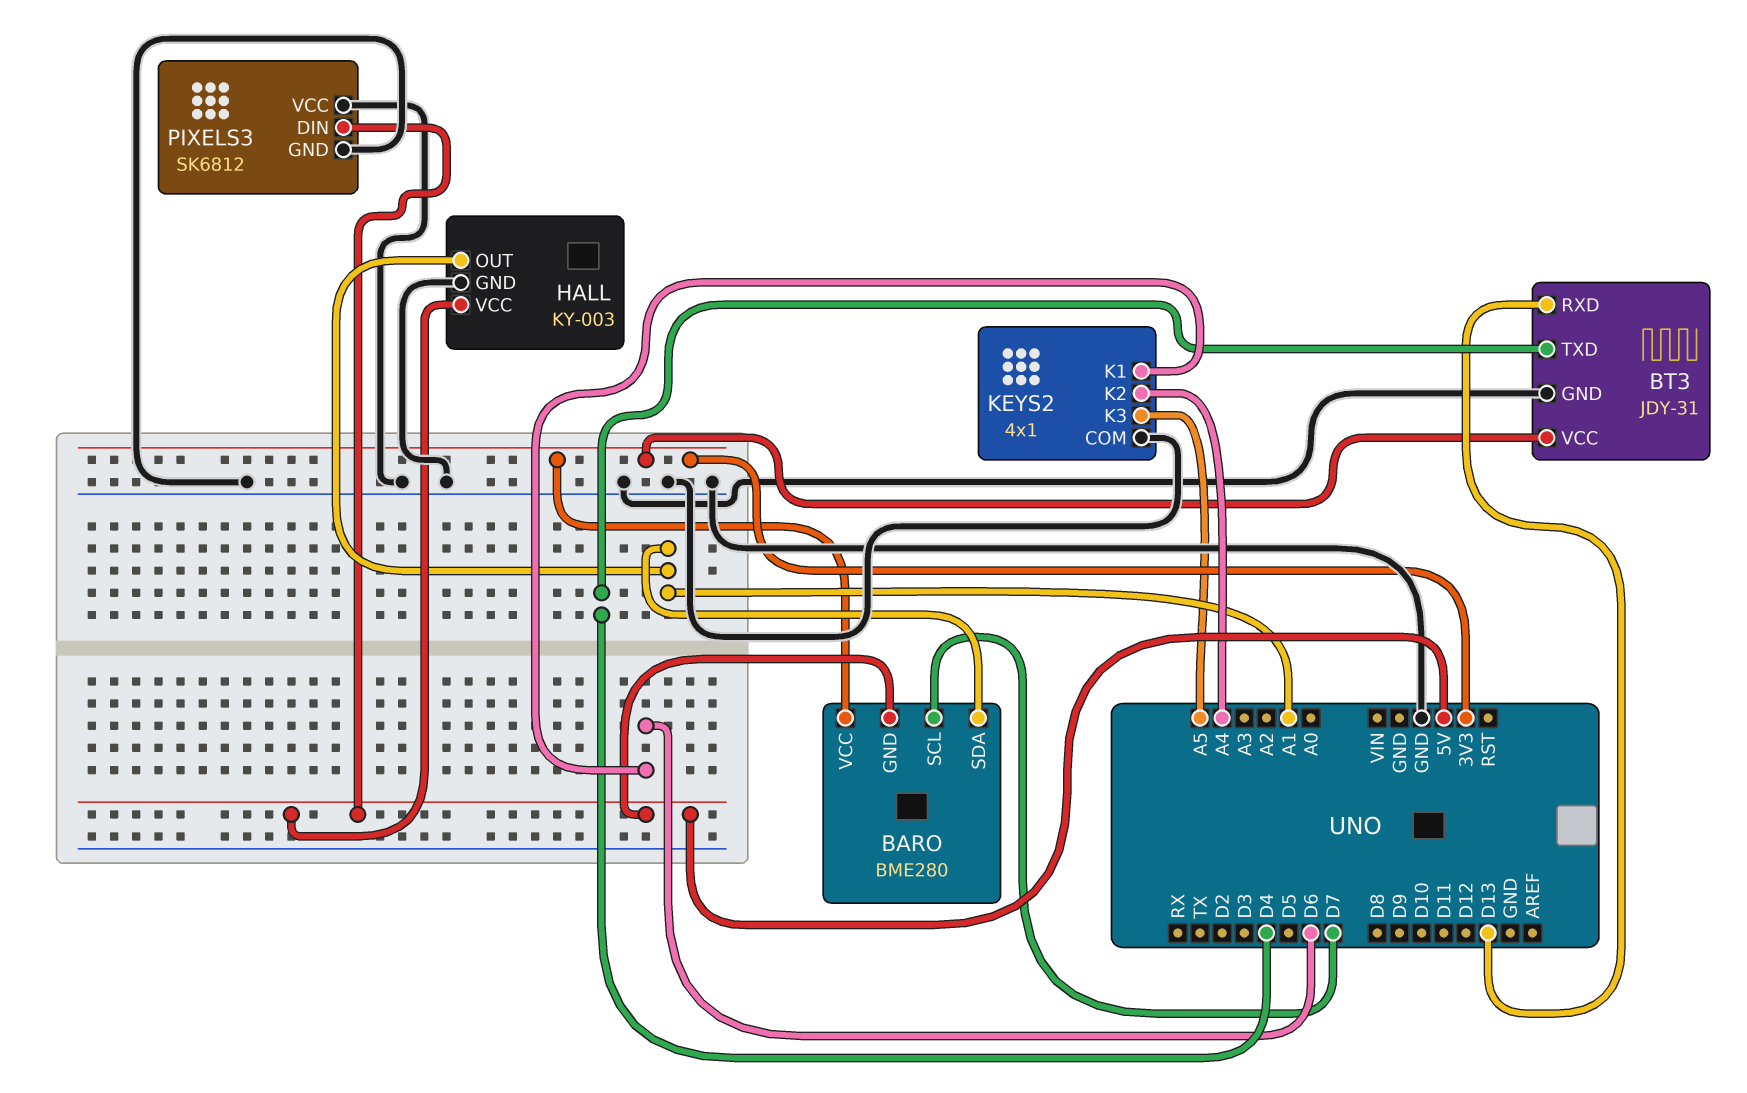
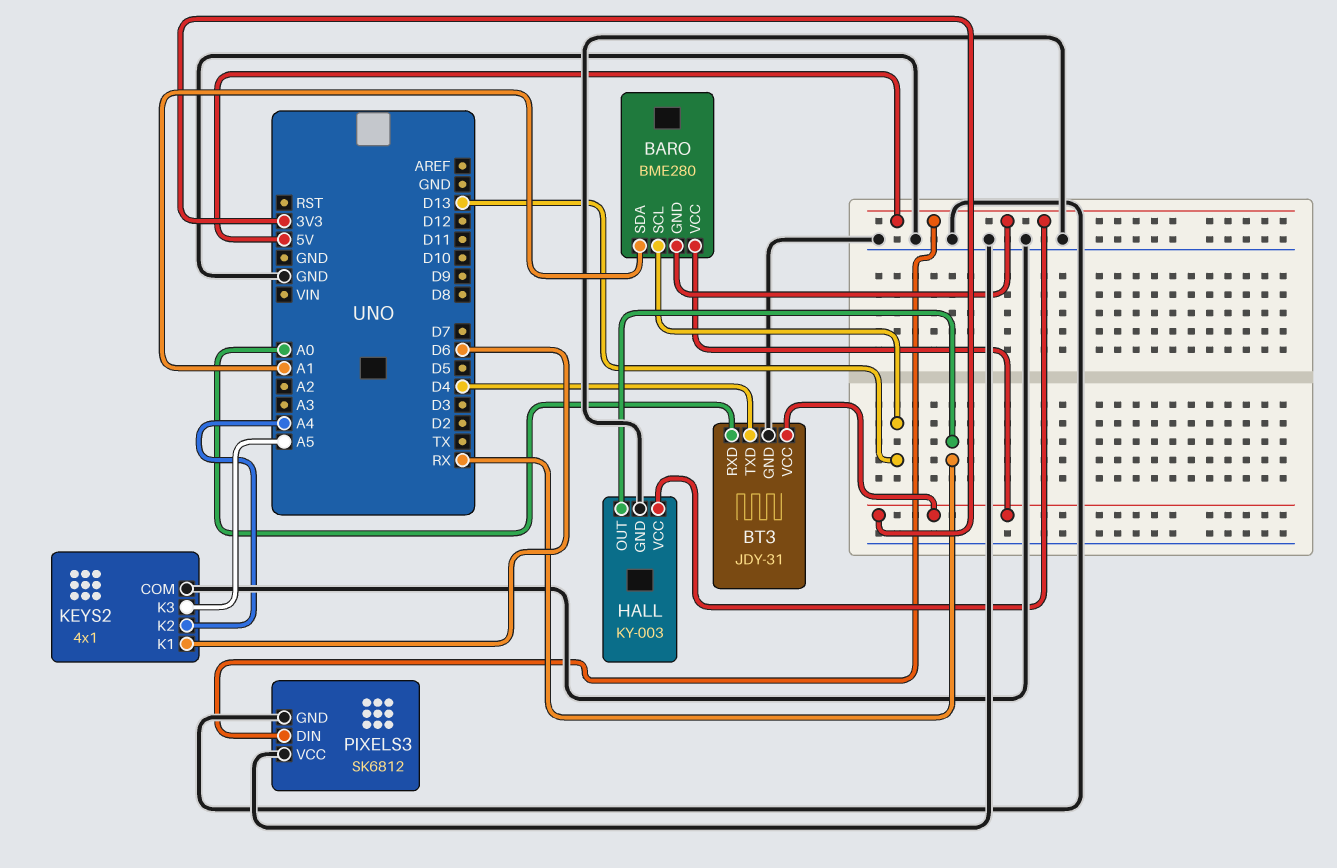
BARO pin SCL: D7 -> D13
BT3 pin RXD: D13 -> A0
HALL pin OUT: A1 -> RX

